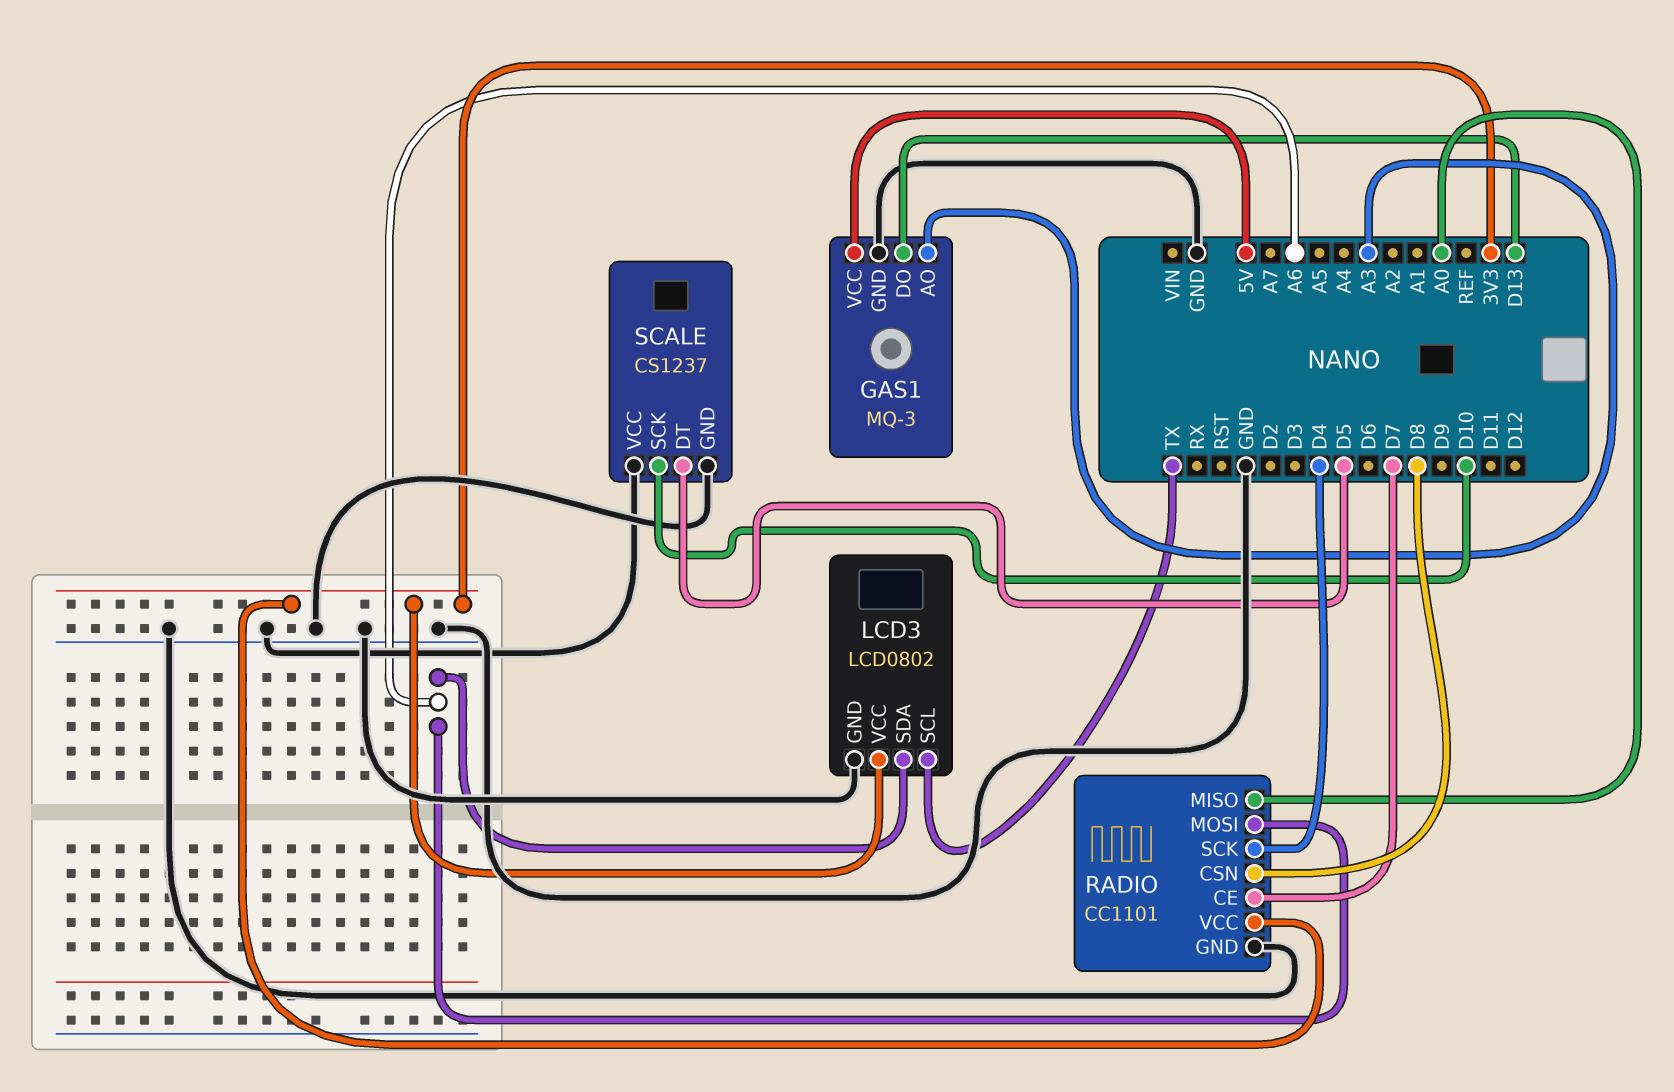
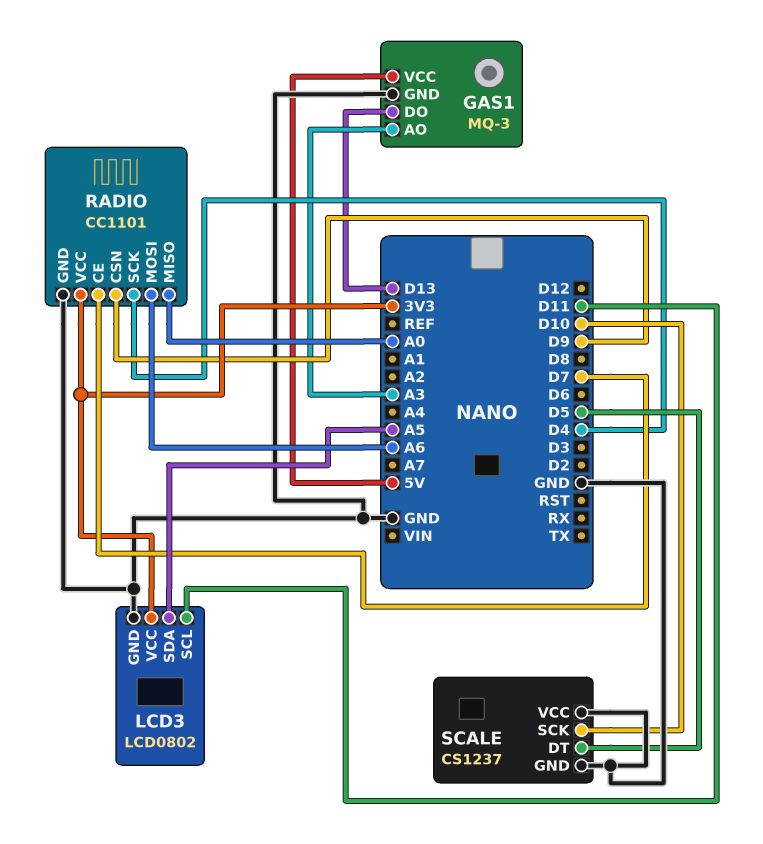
LCD3 pin SCL: TX -> D11
LCD3 pin SDA: A6 -> A5
RADIO pin CSN: D8 -> D9

